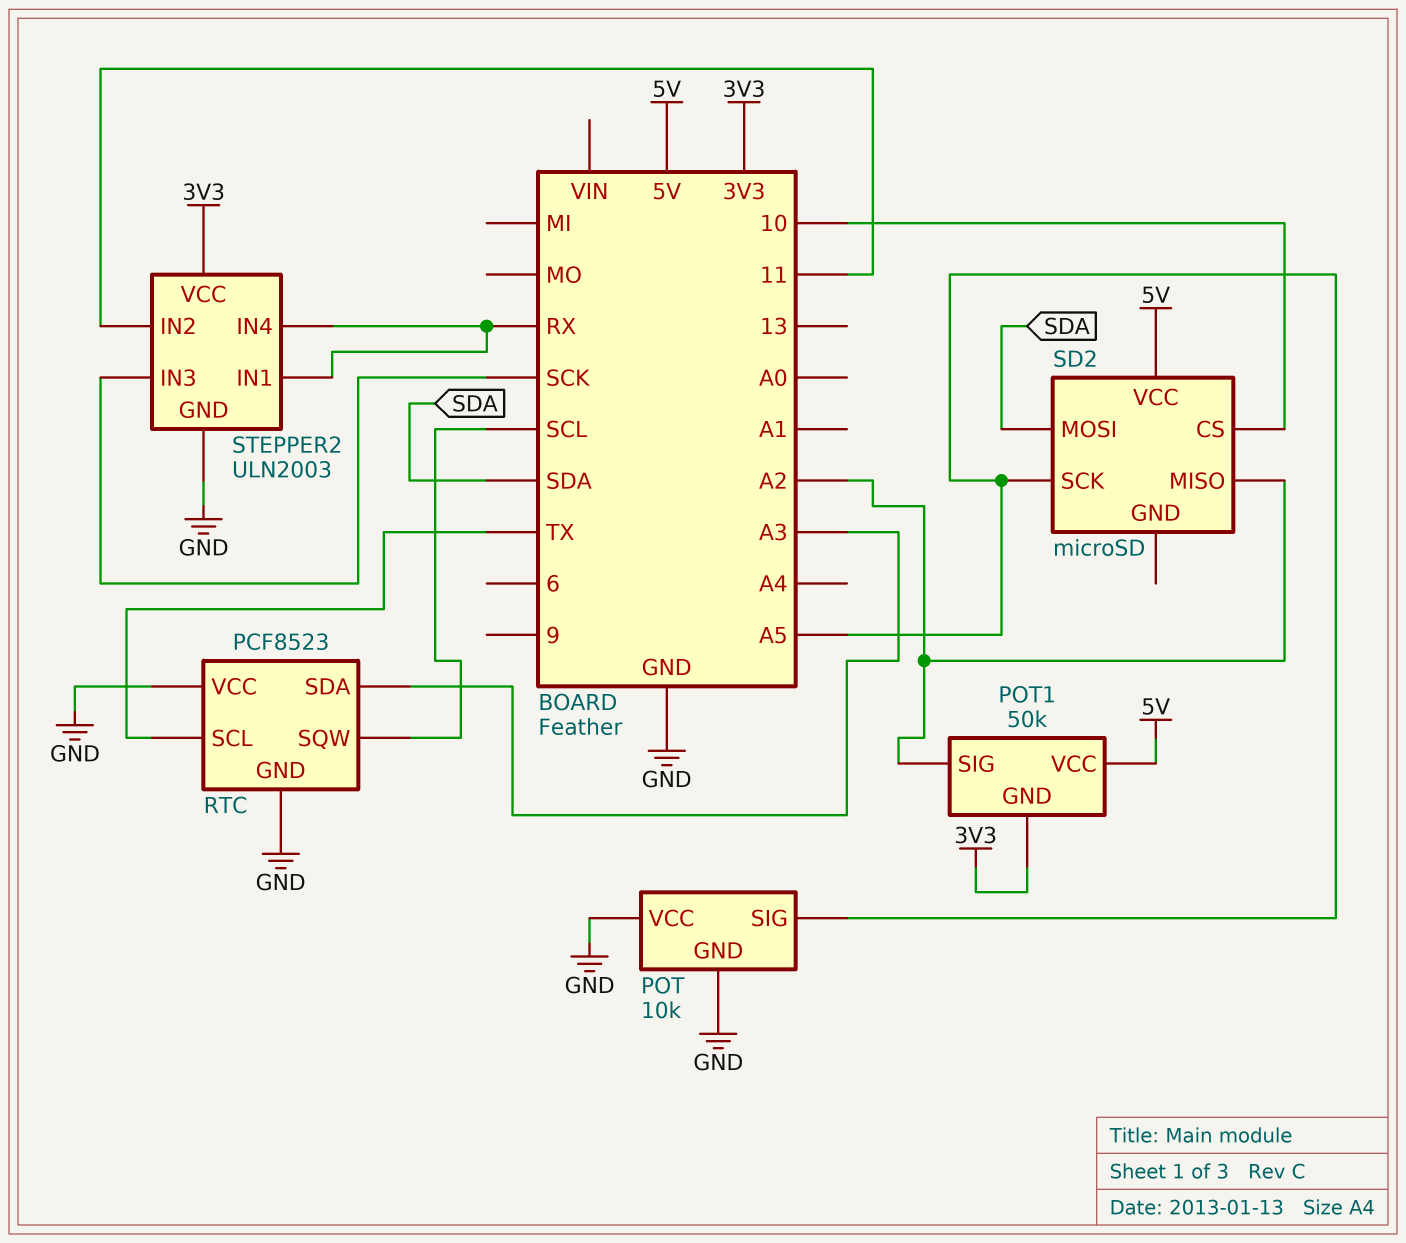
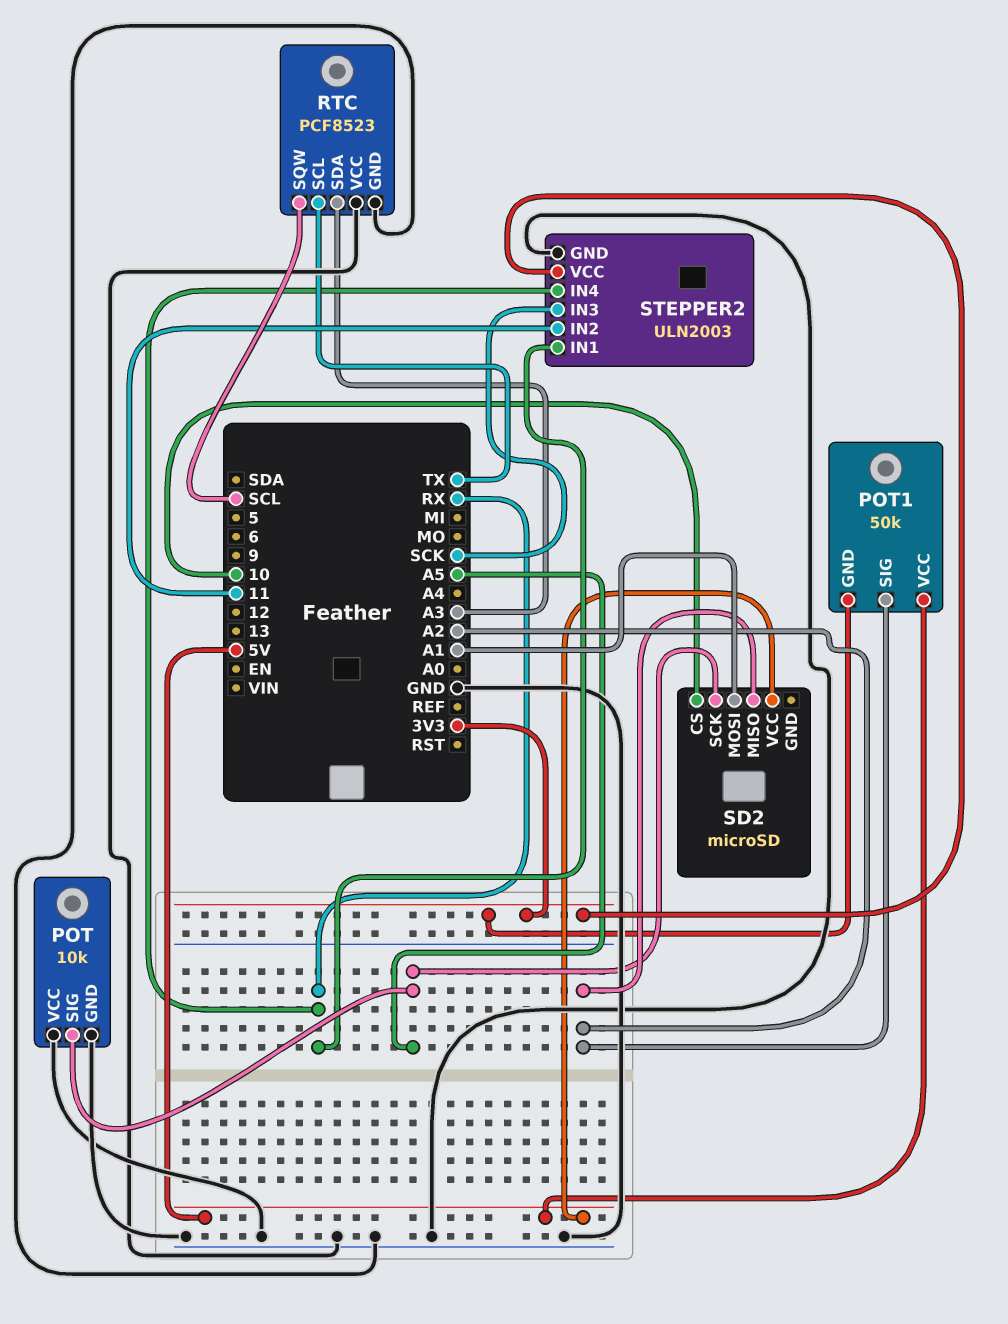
SD2 pin MOSI: SDA -> A1

